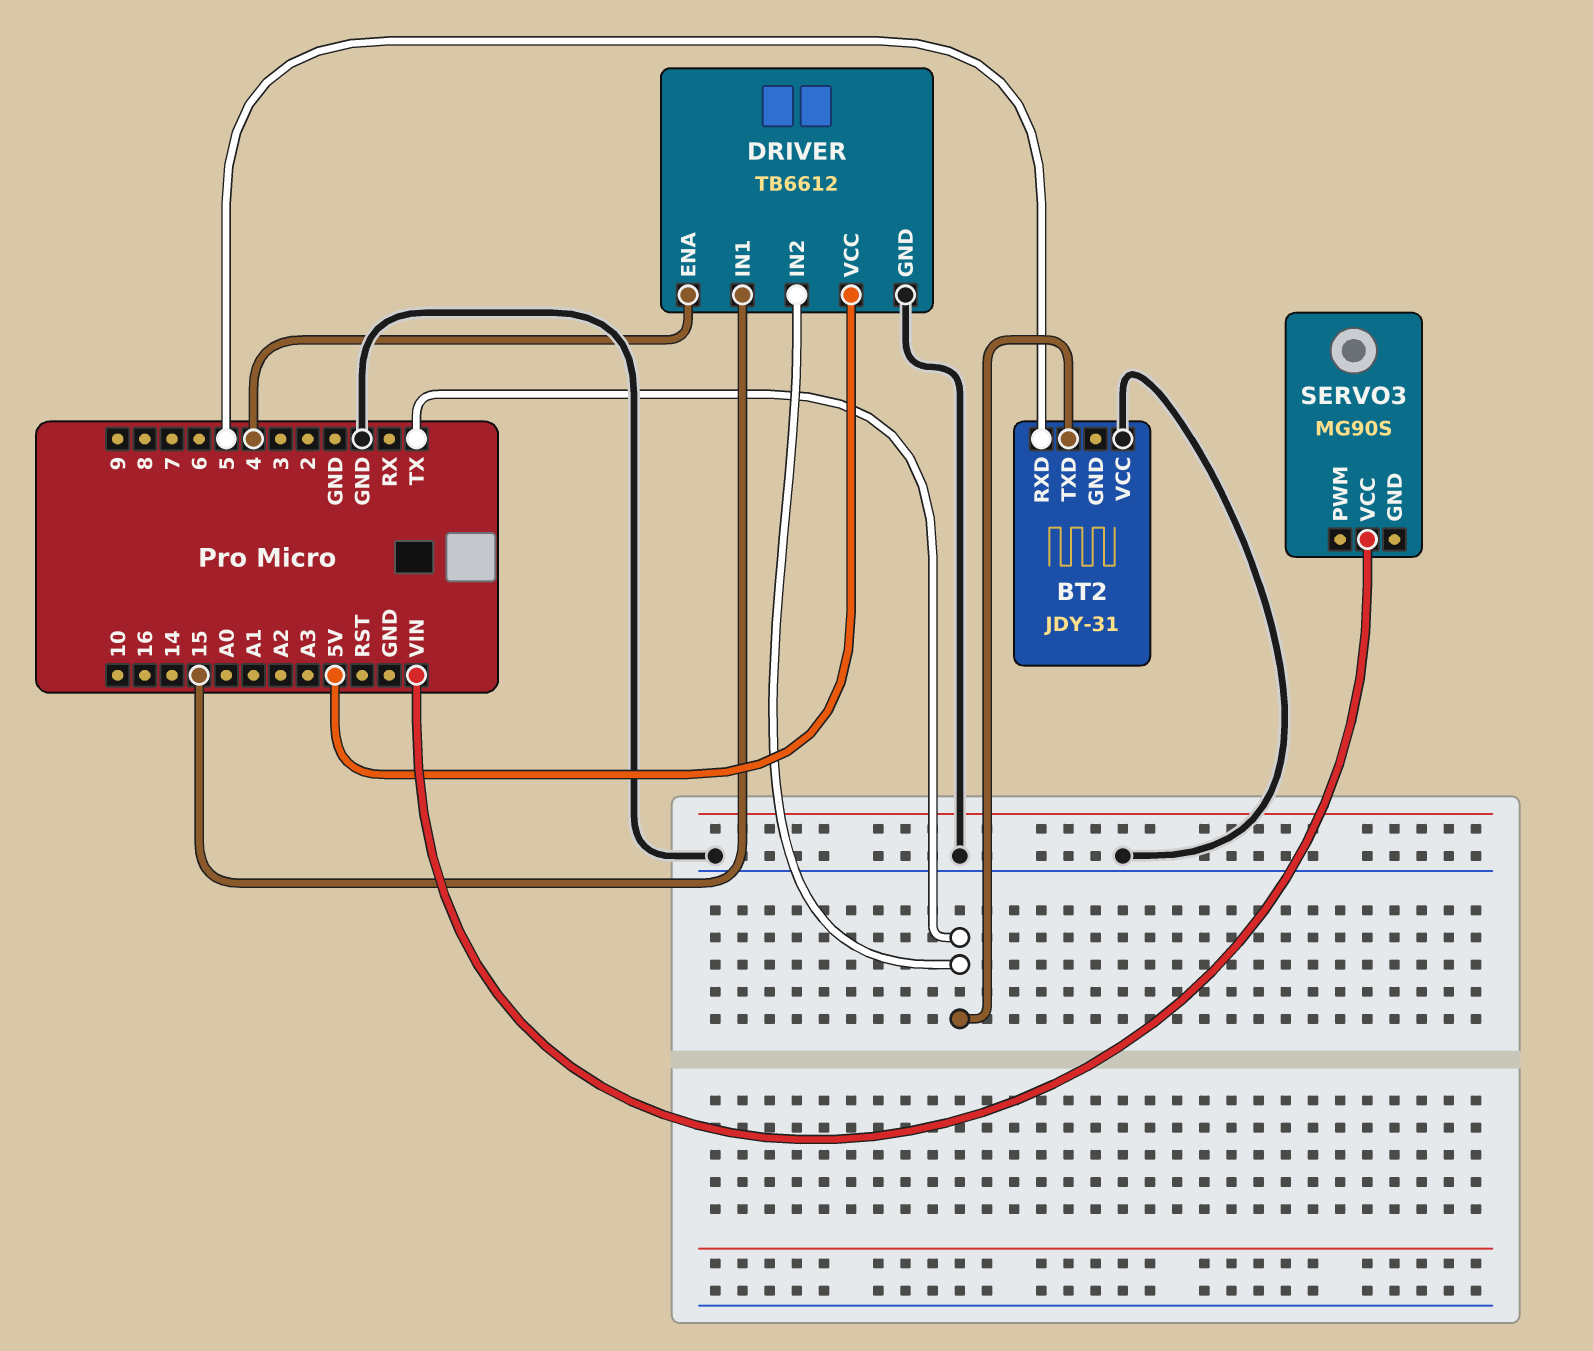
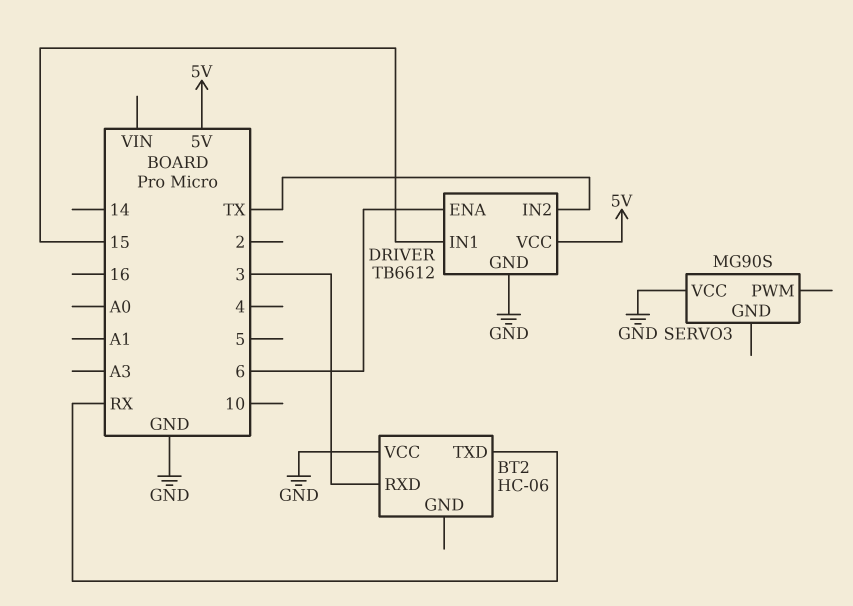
BT2: JDY-31 -> HC-06
BT2 pin RXD: 5 -> 3
BT2 pin TXD: TX -> RX
DRIVER pin ENA: 4 -> 6
SERVO3 pin VCC: VIN -> GND

